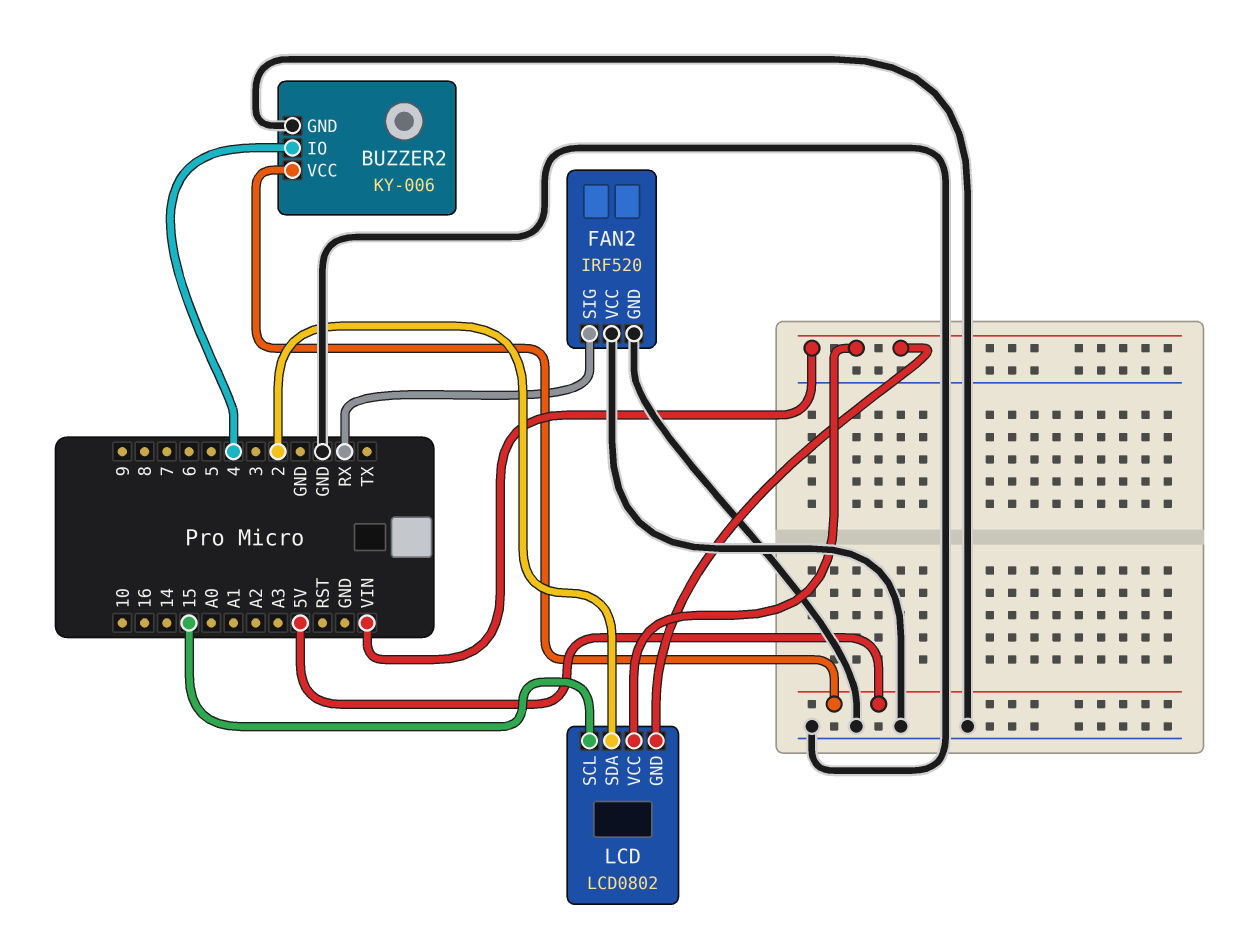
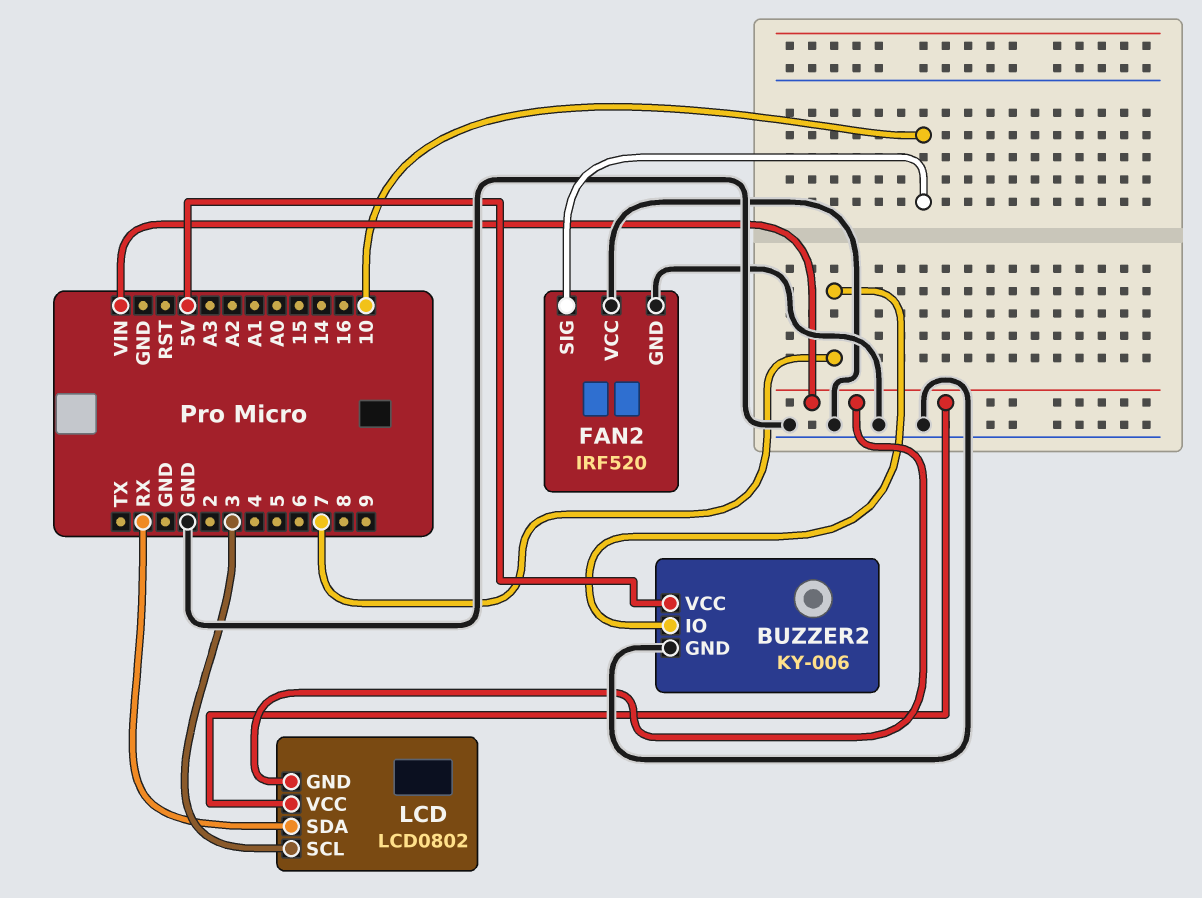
BUZZER2 pin IO: 4 -> 7
FAN2 pin SIG: RX -> 10
LCD pin SCL: 15 -> 3
LCD pin SDA: 2 -> RX

